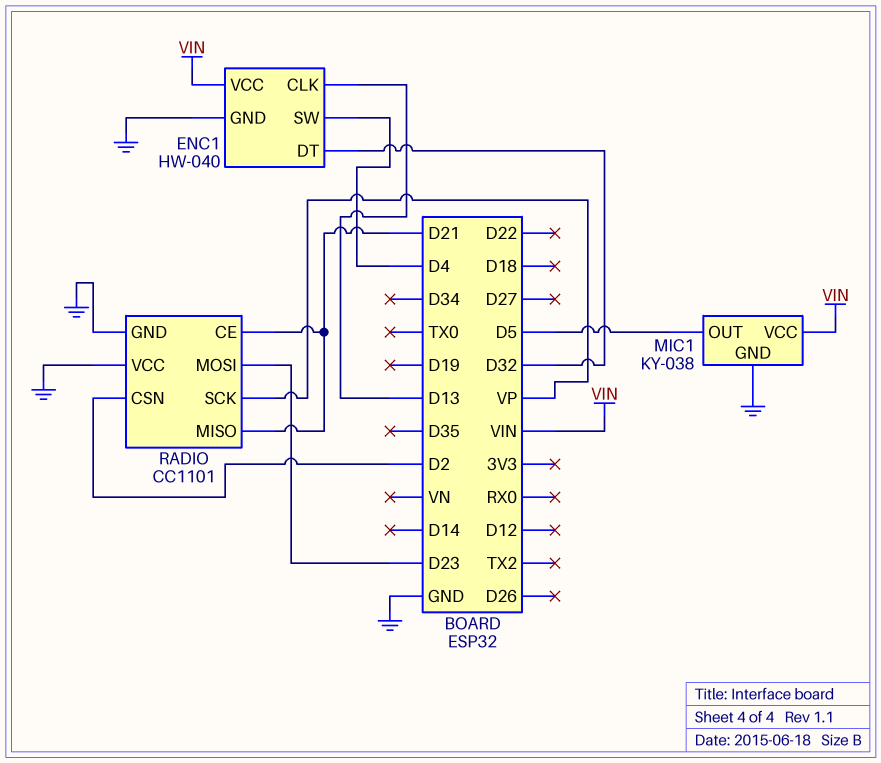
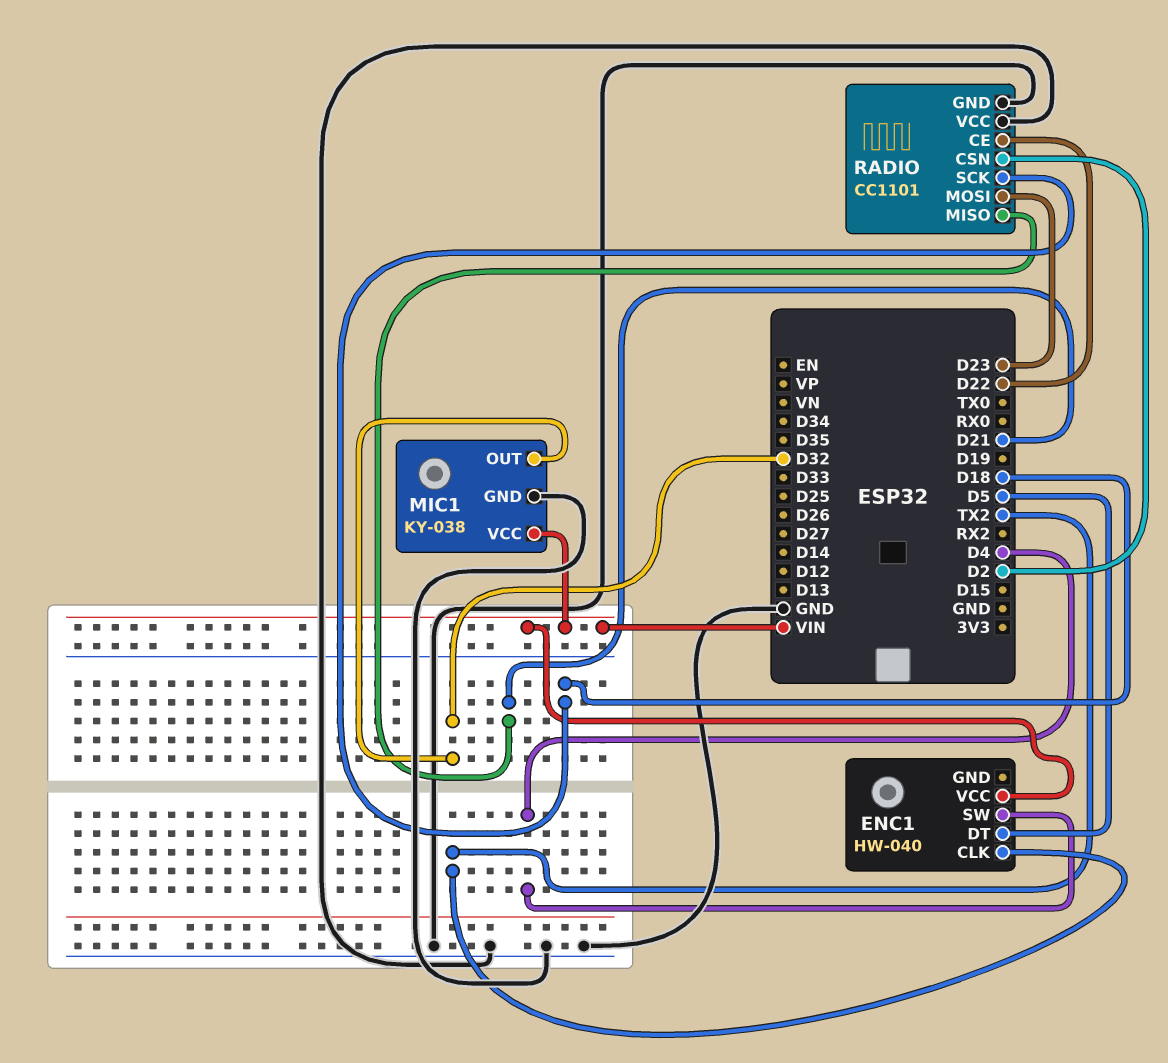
ENC1 pin CLK: D13 -> TX2
ENC1 pin DT: D32 -> D5
ENC1 pin GND: GND -> none
MIC1 pin OUT: D5 -> D32
RADIO pin CE: D21 -> D22
RADIO pin SCK: VP -> D18

